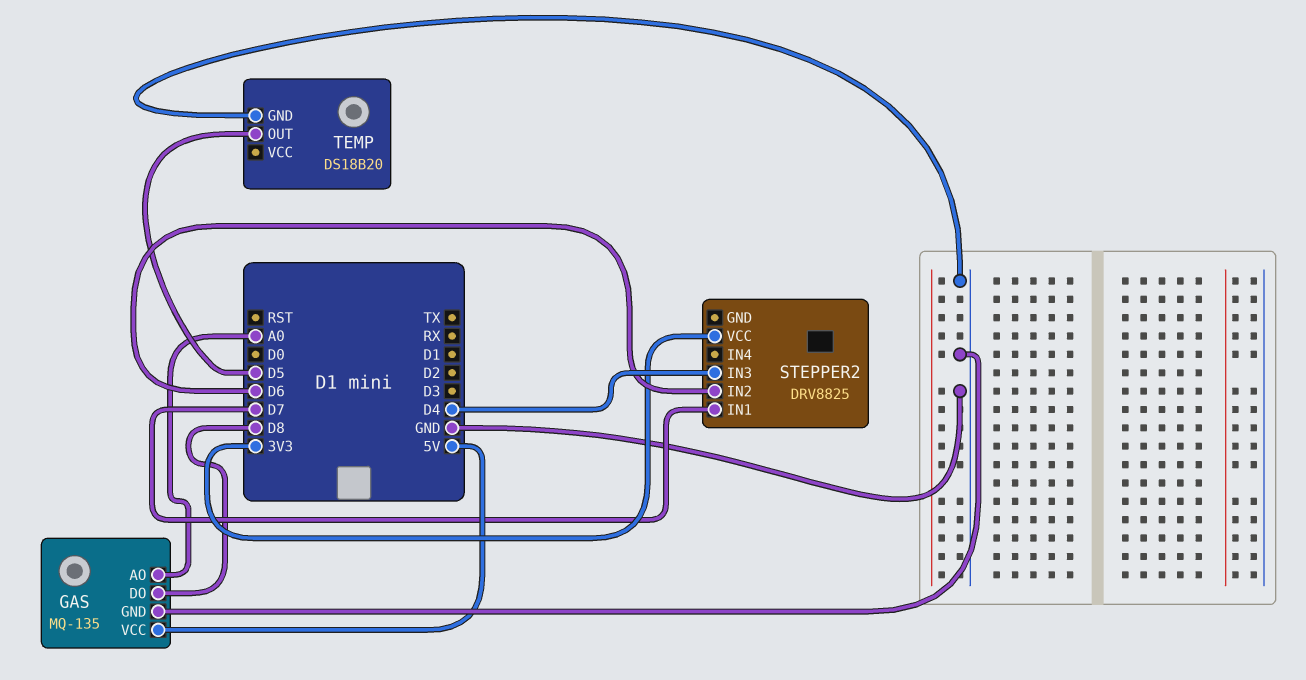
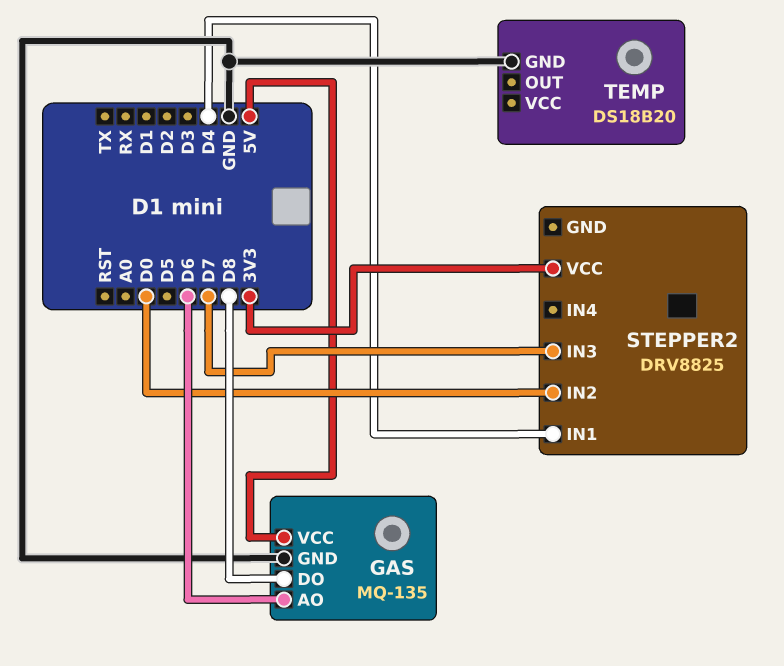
GAS pin AO: A0 -> D6
STEPPER2 pin IN1: D7 -> D4
STEPPER2 pin IN2: D6 -> D0
STEPPER2 pin IN3: D4 -> D7
TEMP pin OUT: D5 -> none

